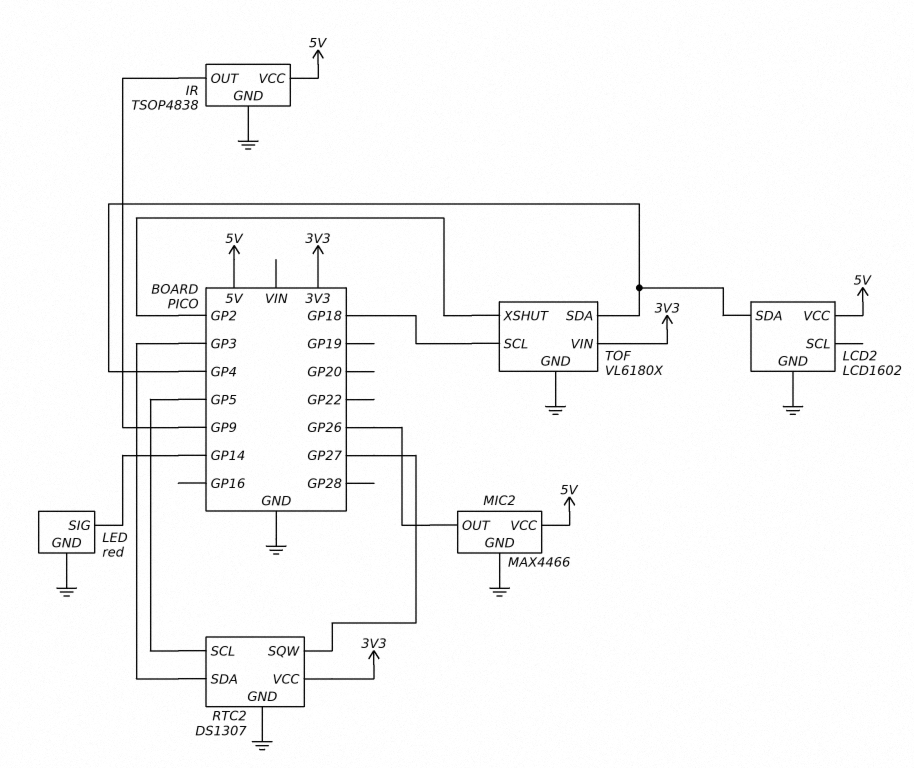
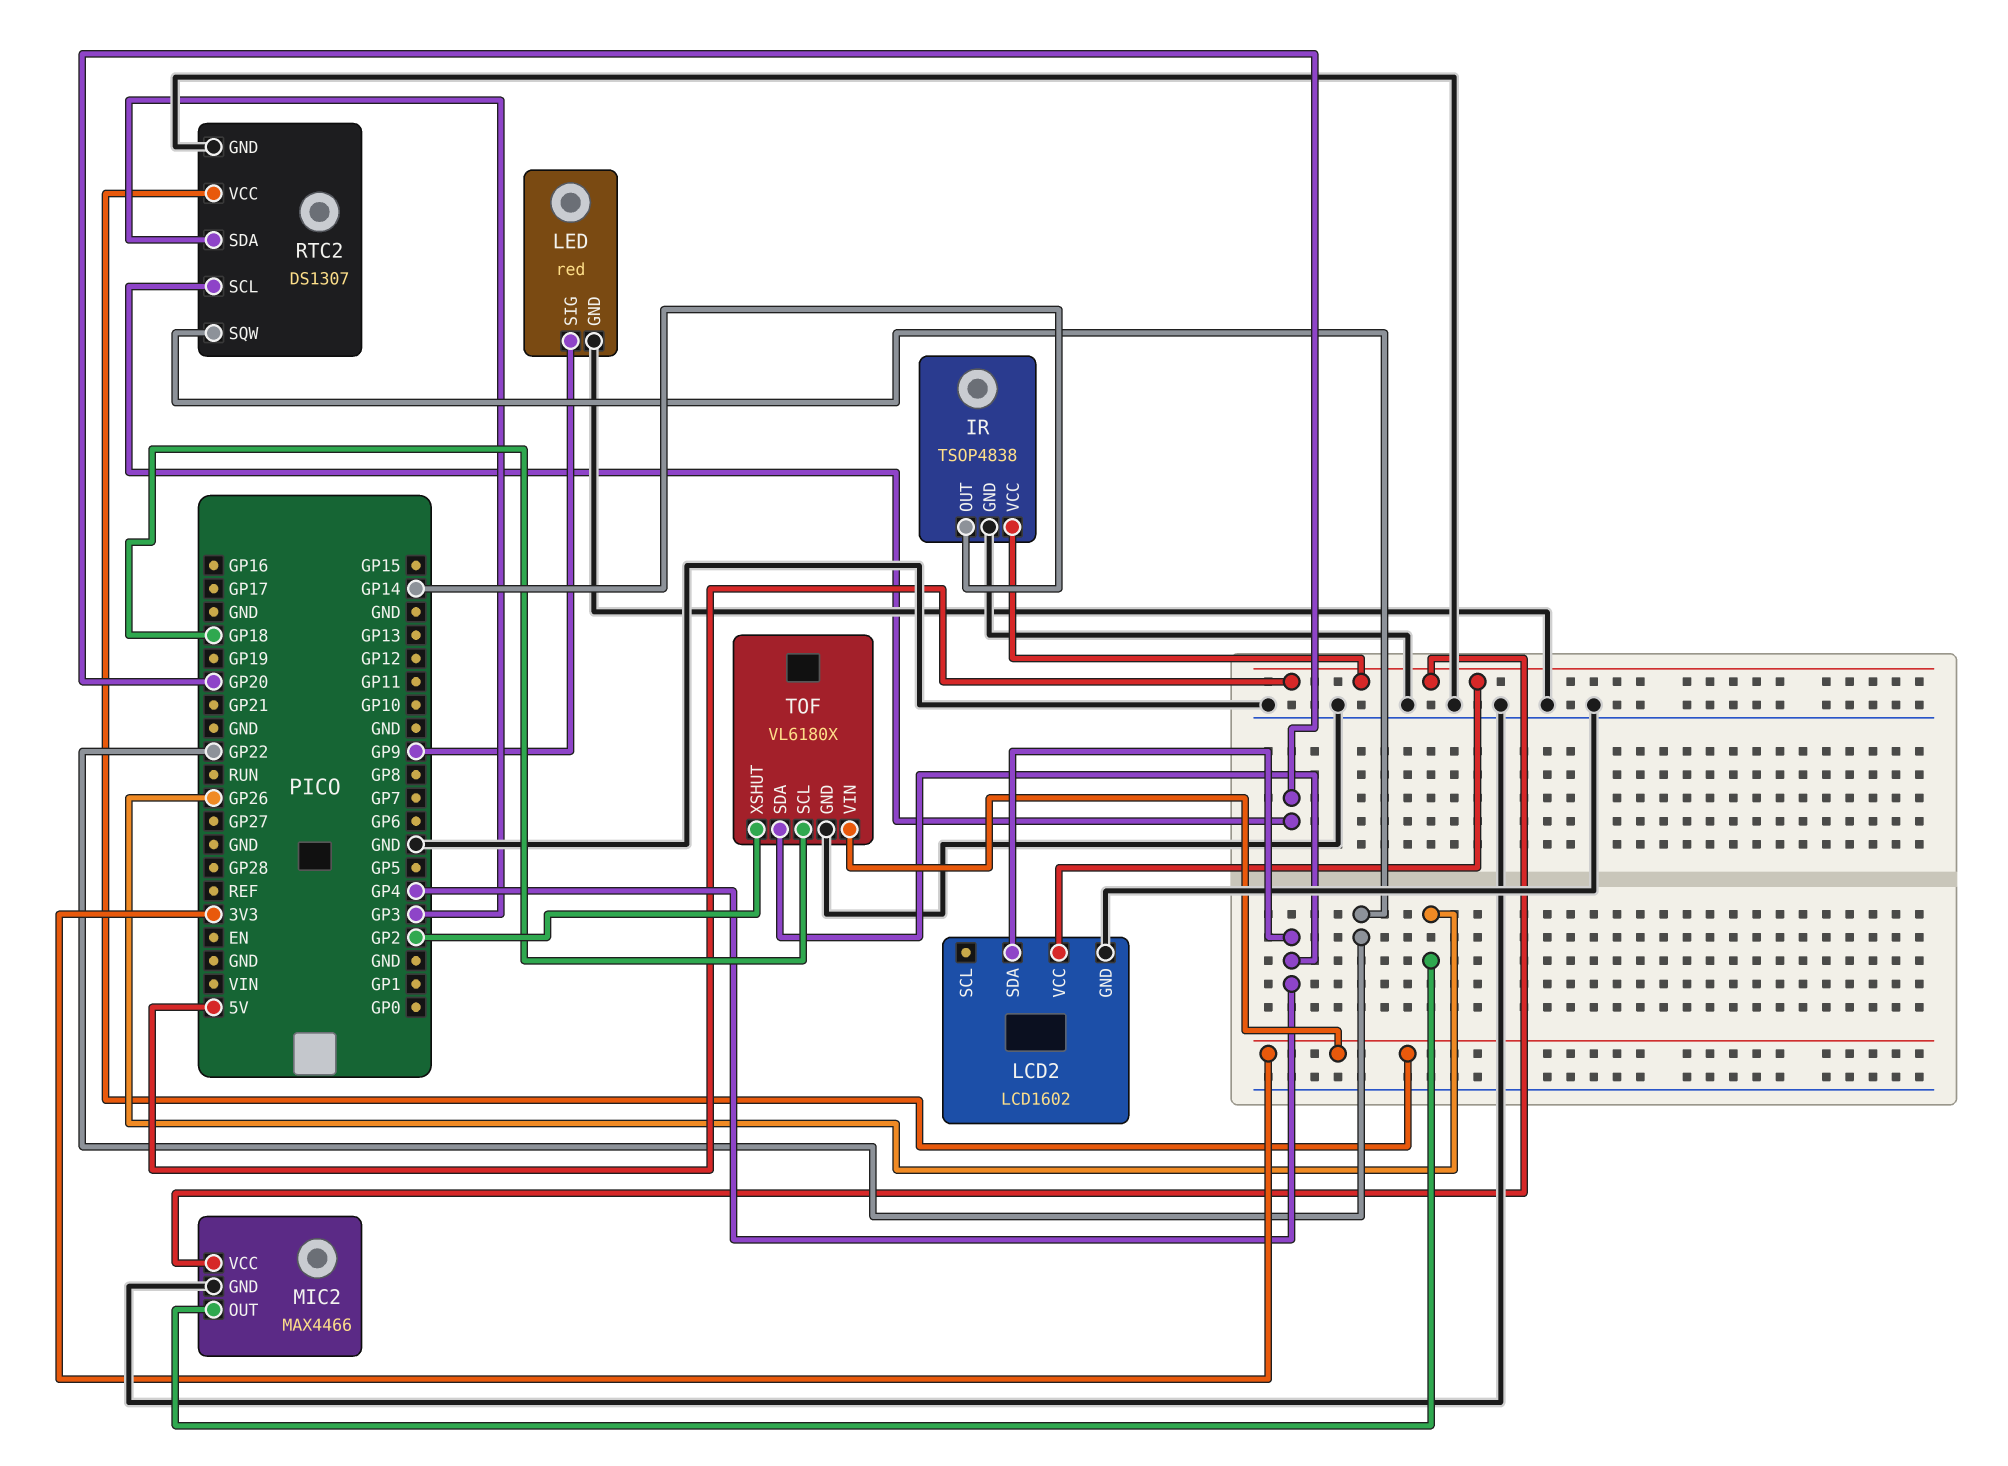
IR pin OUT: GP9 -> GP14
LED pin SIG: GP14 -> GP9
RTC2 pin SCL: GP5 -> GP20
RTC2 pin SQW: GP27 -> GP22

